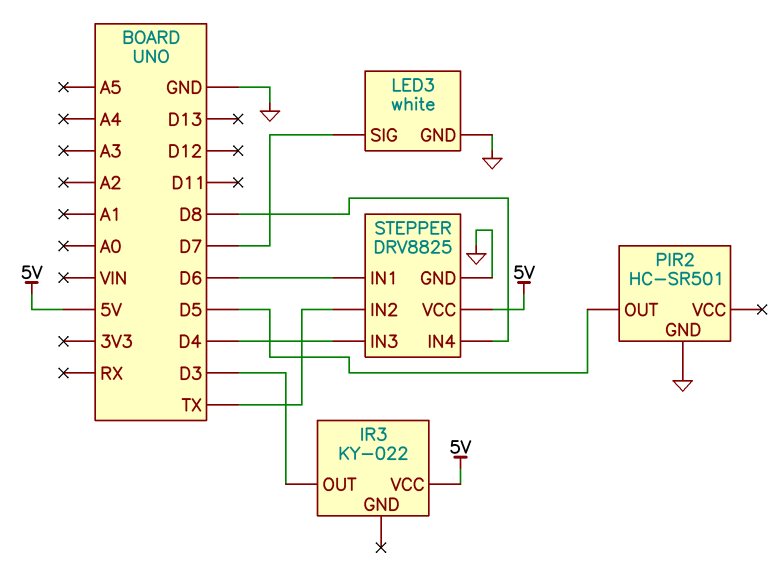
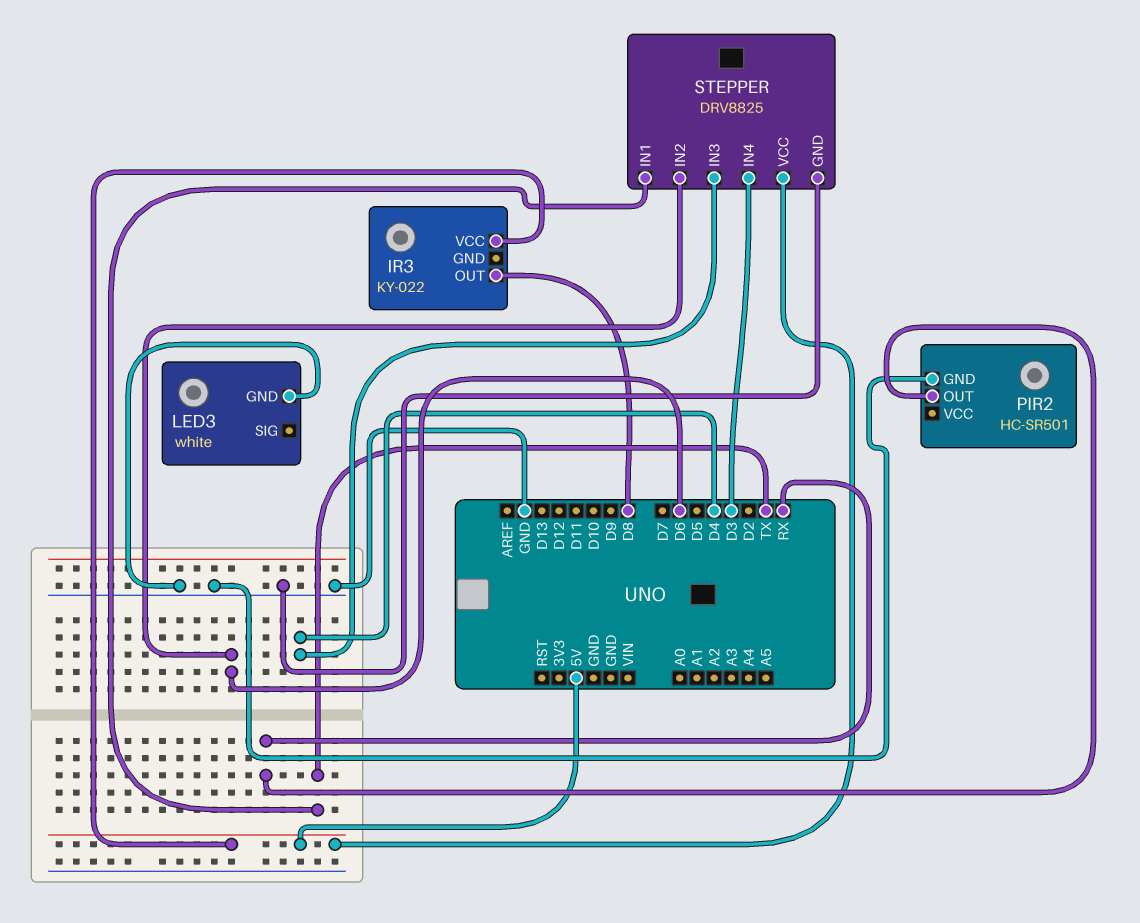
IR3 pin OUT: D3 -> D8
LED3 pin SIG: D7 -> none
PIR2 pin OUT: D5 -> RX
STEPPER pin IN1: D6 -> TX
STEPPER pin IN2: TX -> D6
STEPPER pin IN4: D8 -> D3

